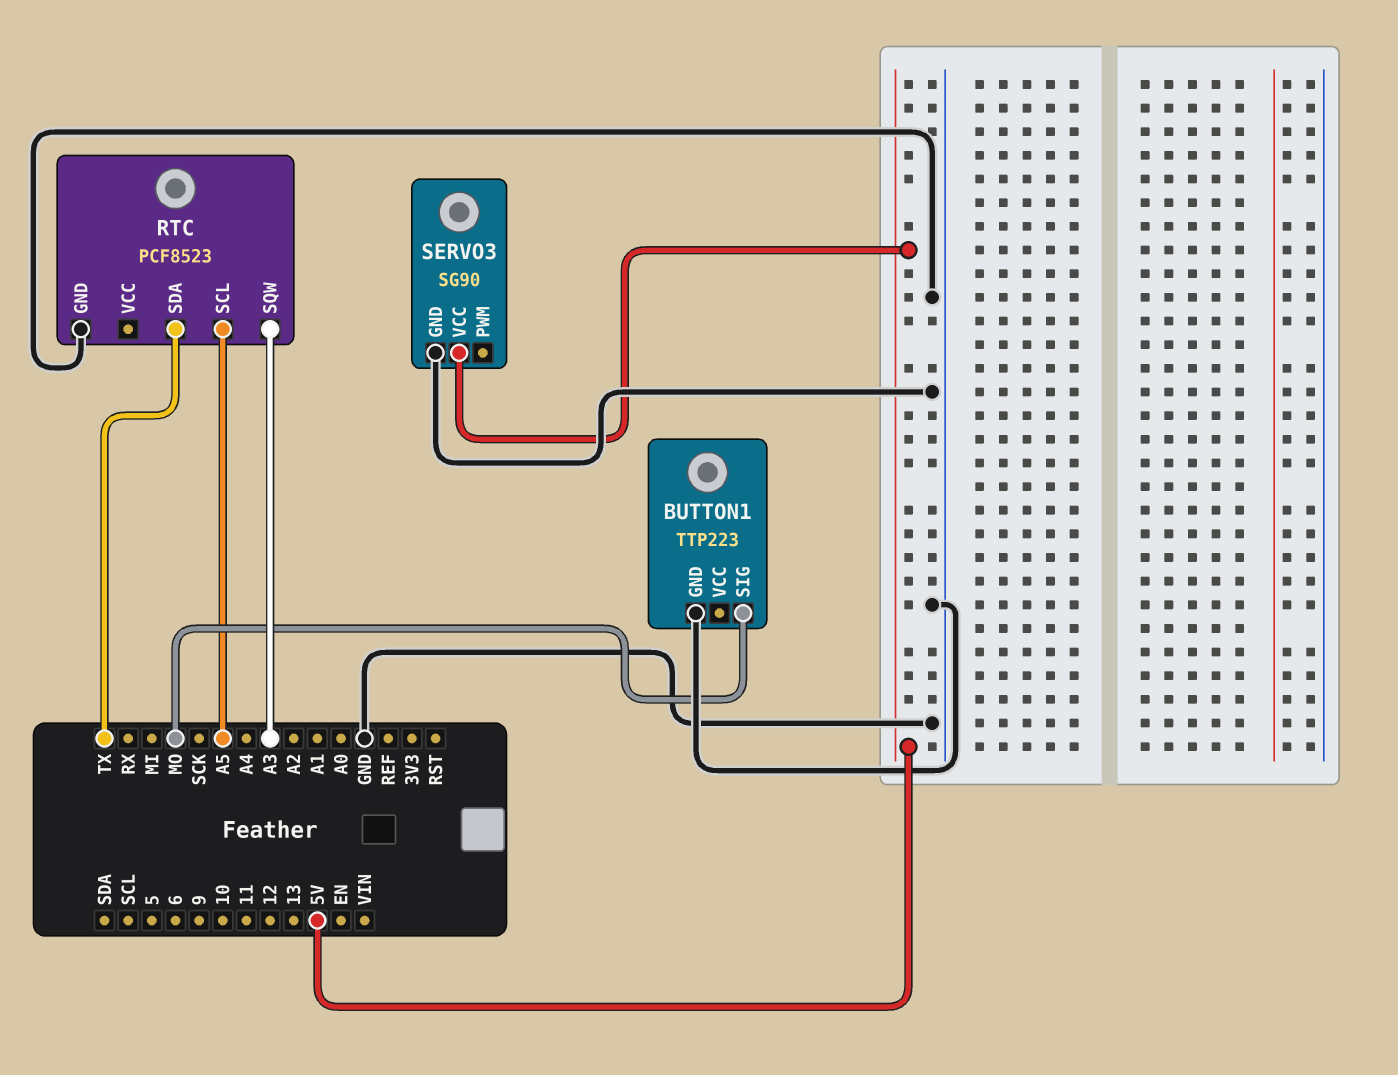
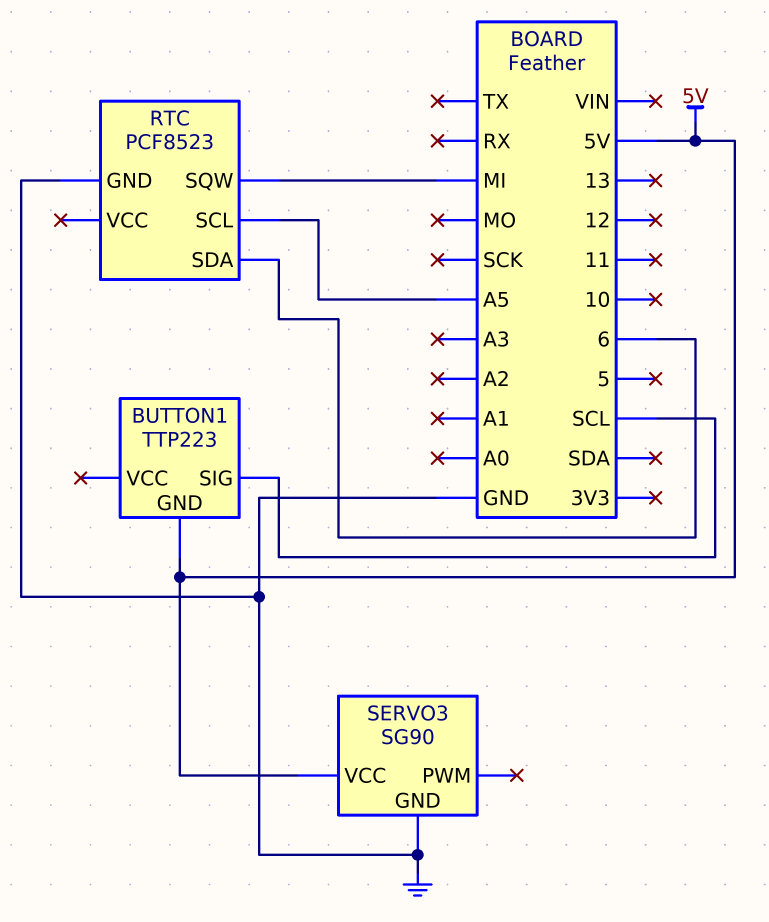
BUTTON1 pin GND: GND -> 5V
BUTTON1 pin SIG: MO -> SCL
RTC pin SDA: TX -> 6
RTC pin SQW: A3 -> MI

